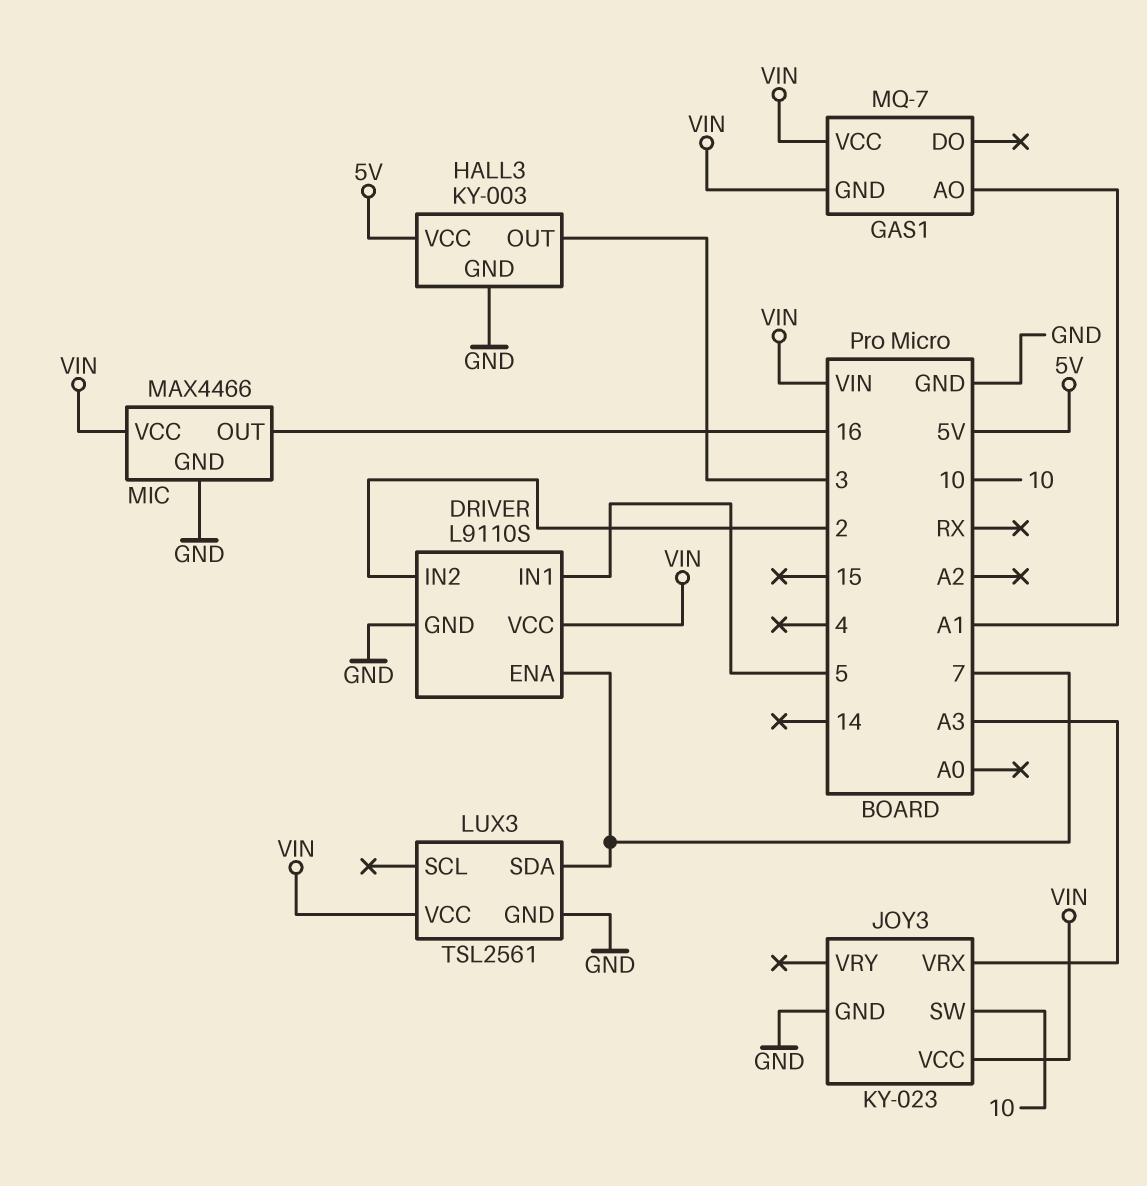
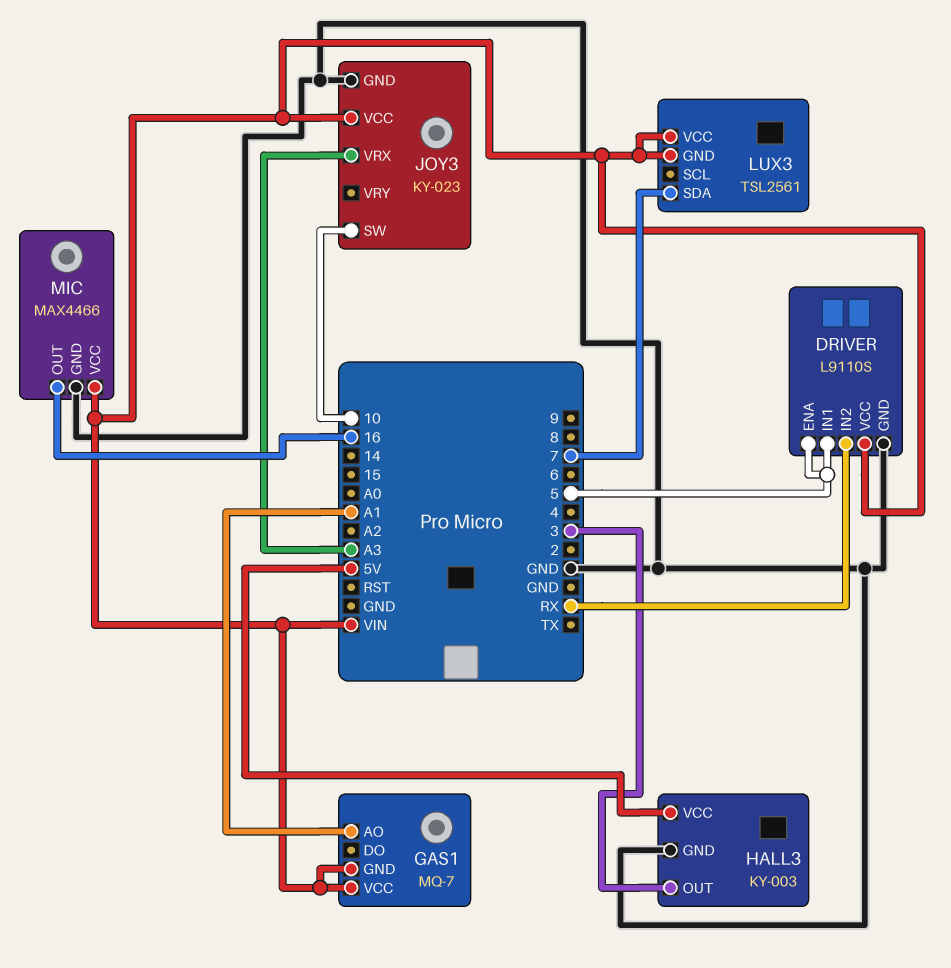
DRIVER pin ENA: 7 -> 5
DRIVER pin IN2: 2 -> RX
LUX3 pin GND: GND -> VIN

